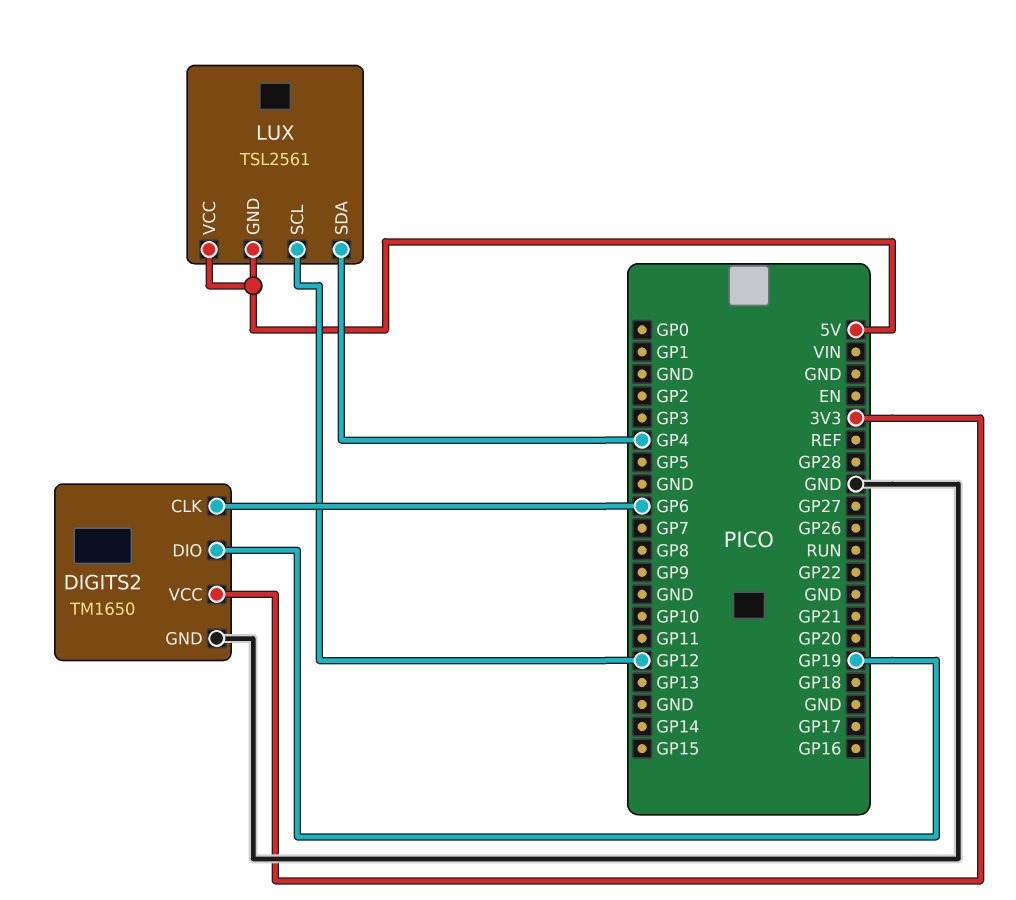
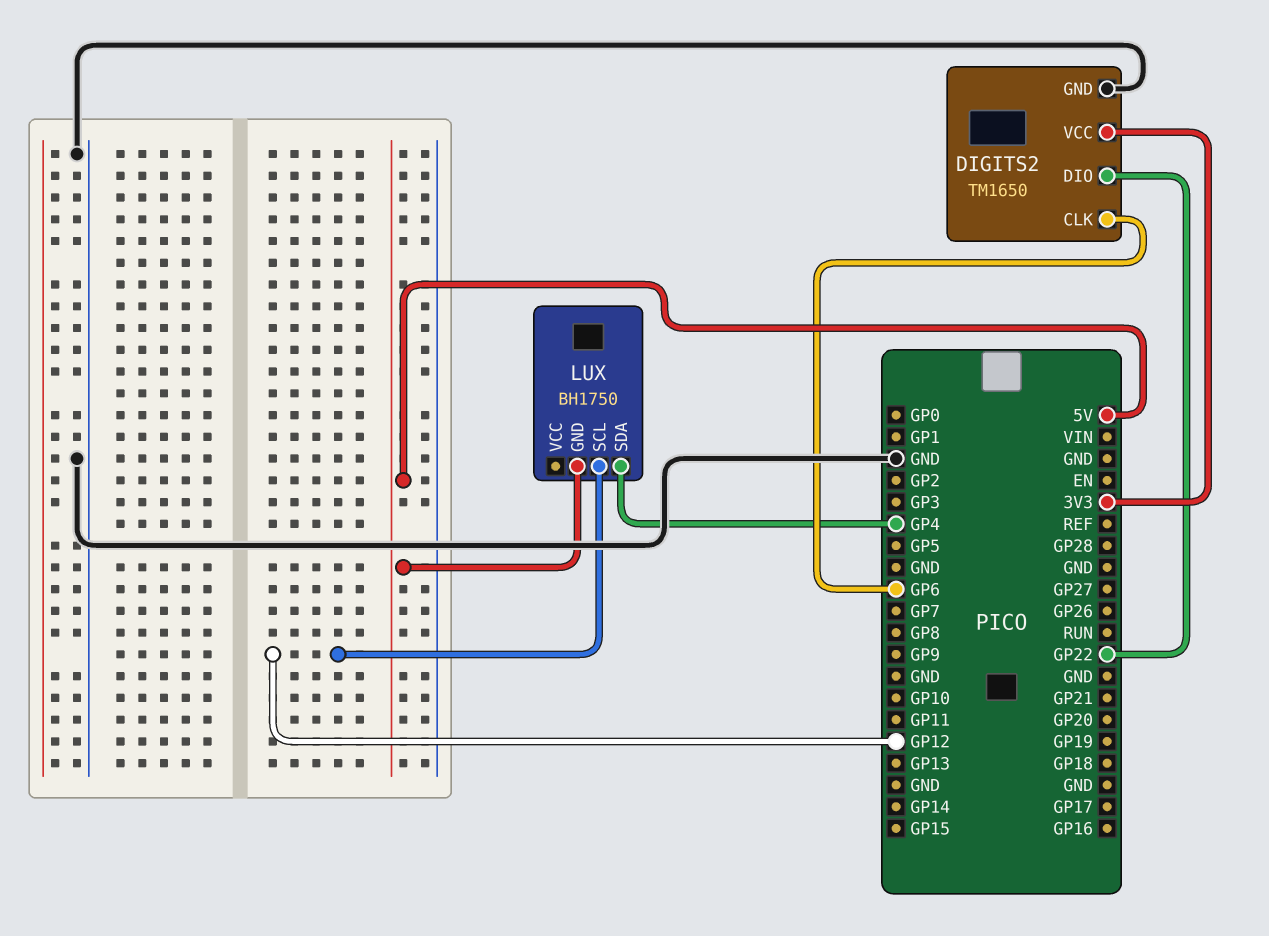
DIGITS2 pin DIO: GP19 -> GP22
LUX: TSL2561 -> BH1750
LUX pin VCC: 5V -> none

